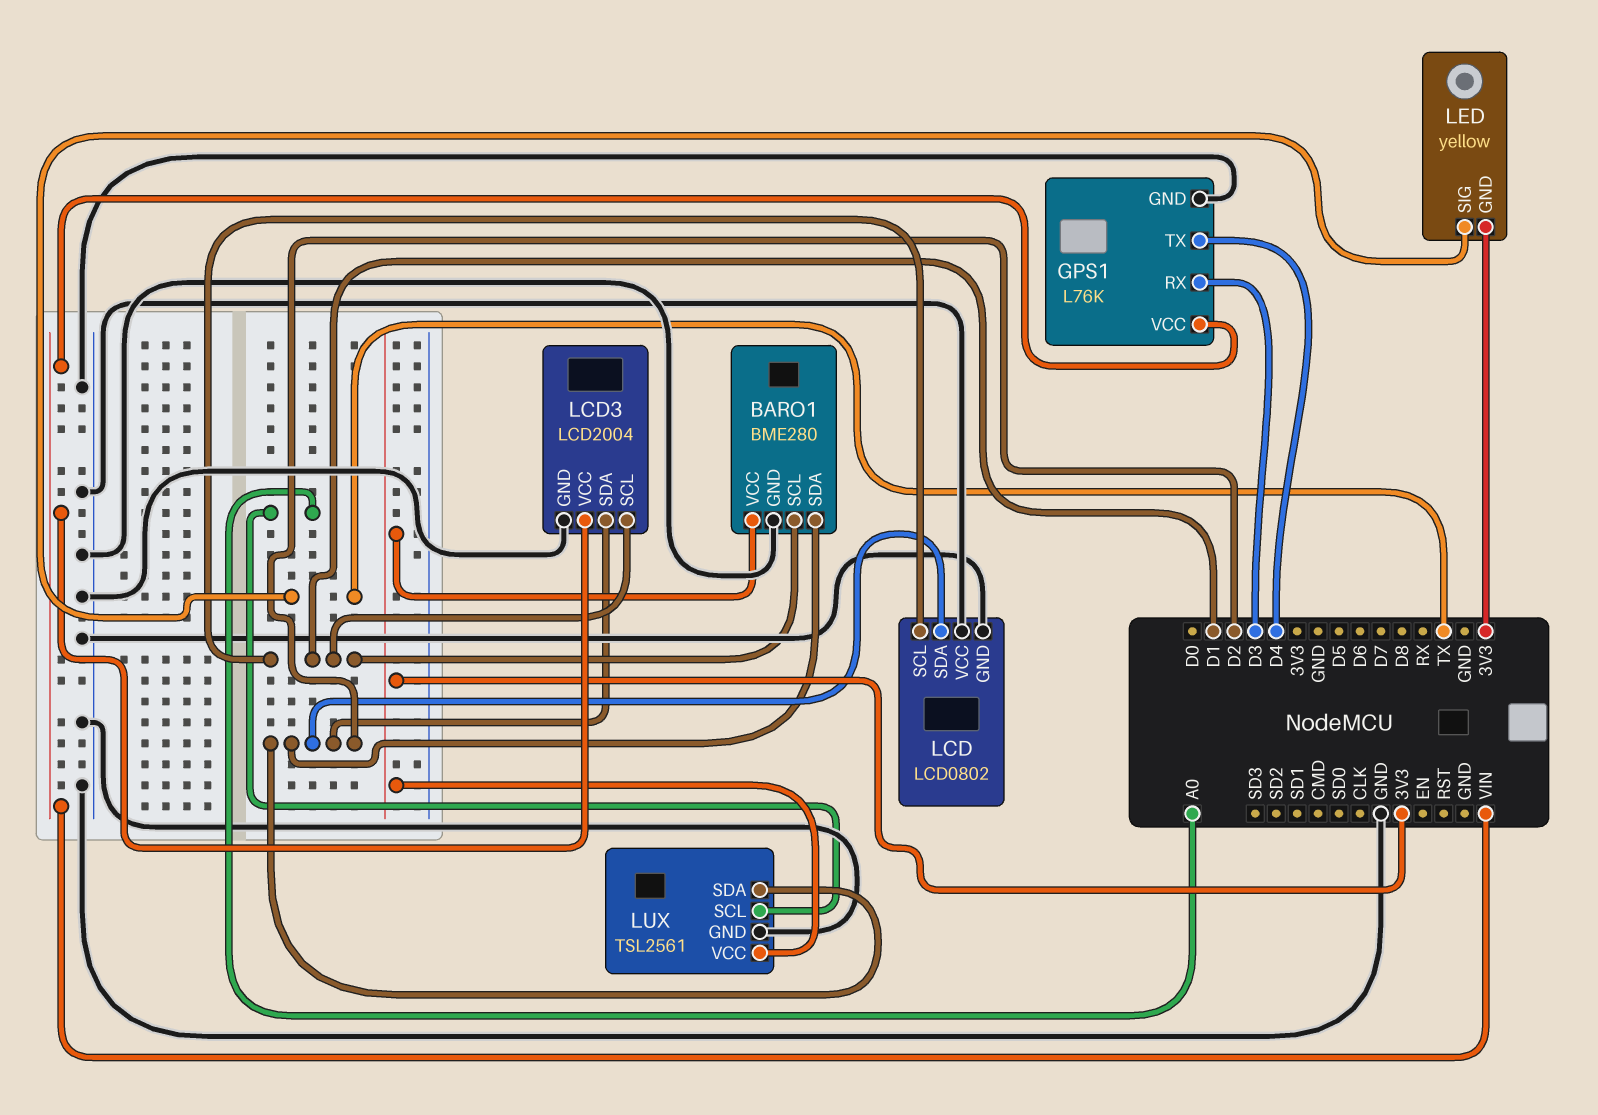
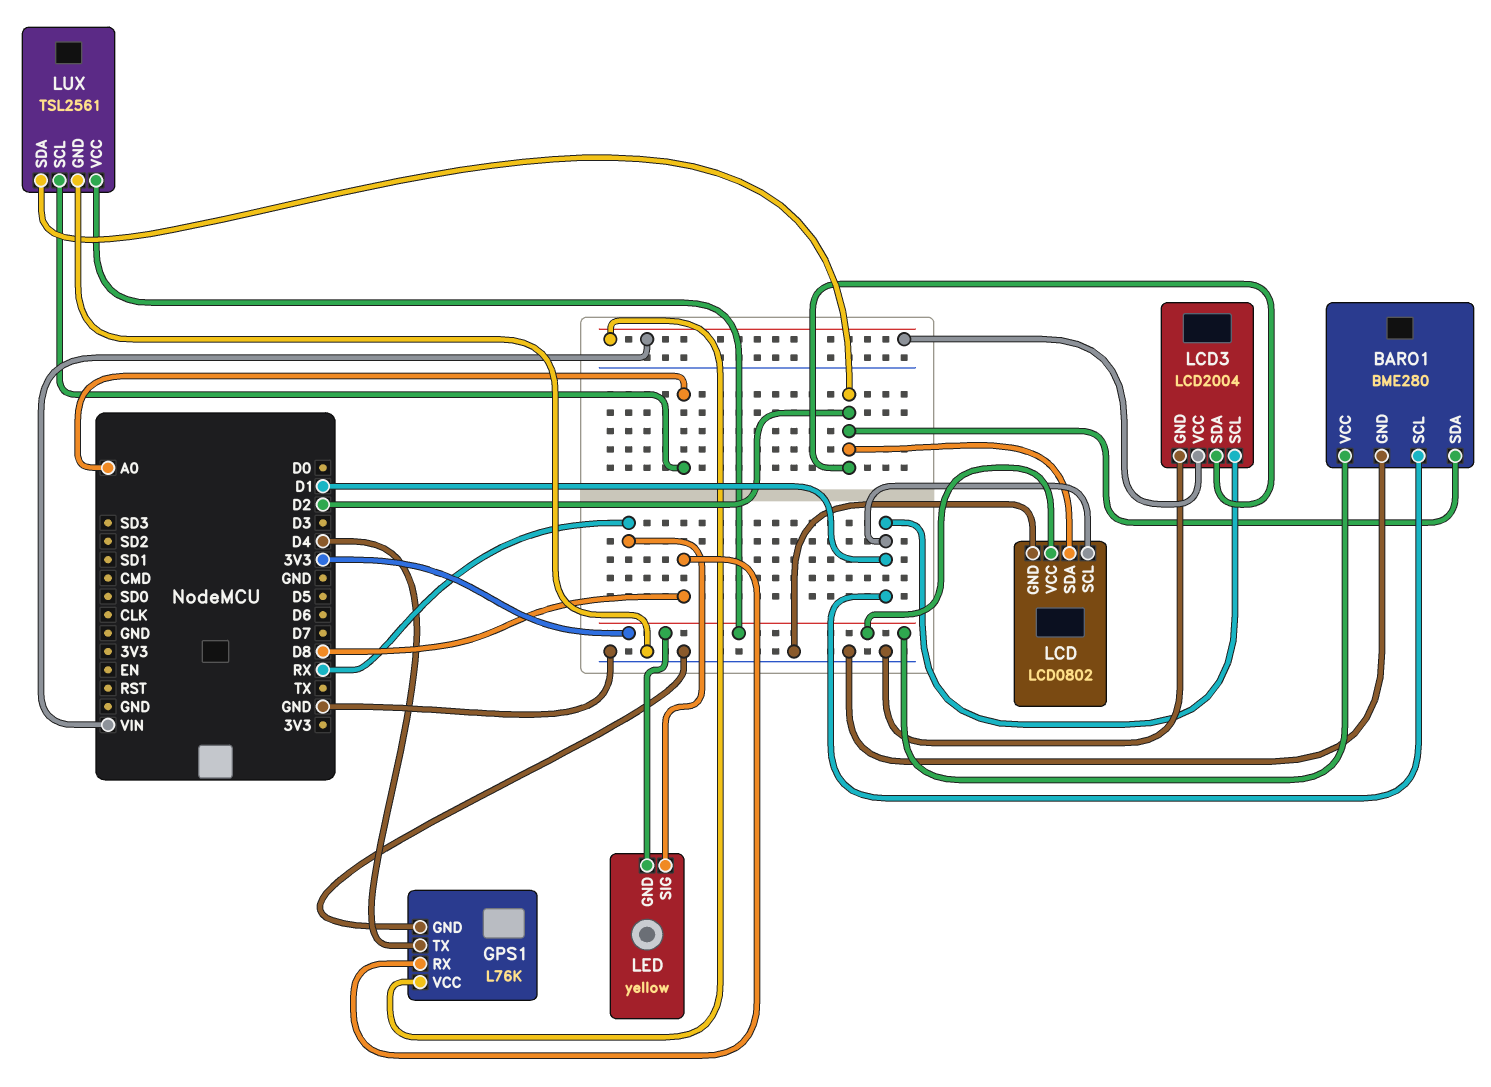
GPS1 pin RX: D3 -> D8
LCD pin VCC: GND -> 3V3
LED pin SIG: TX -> RX

